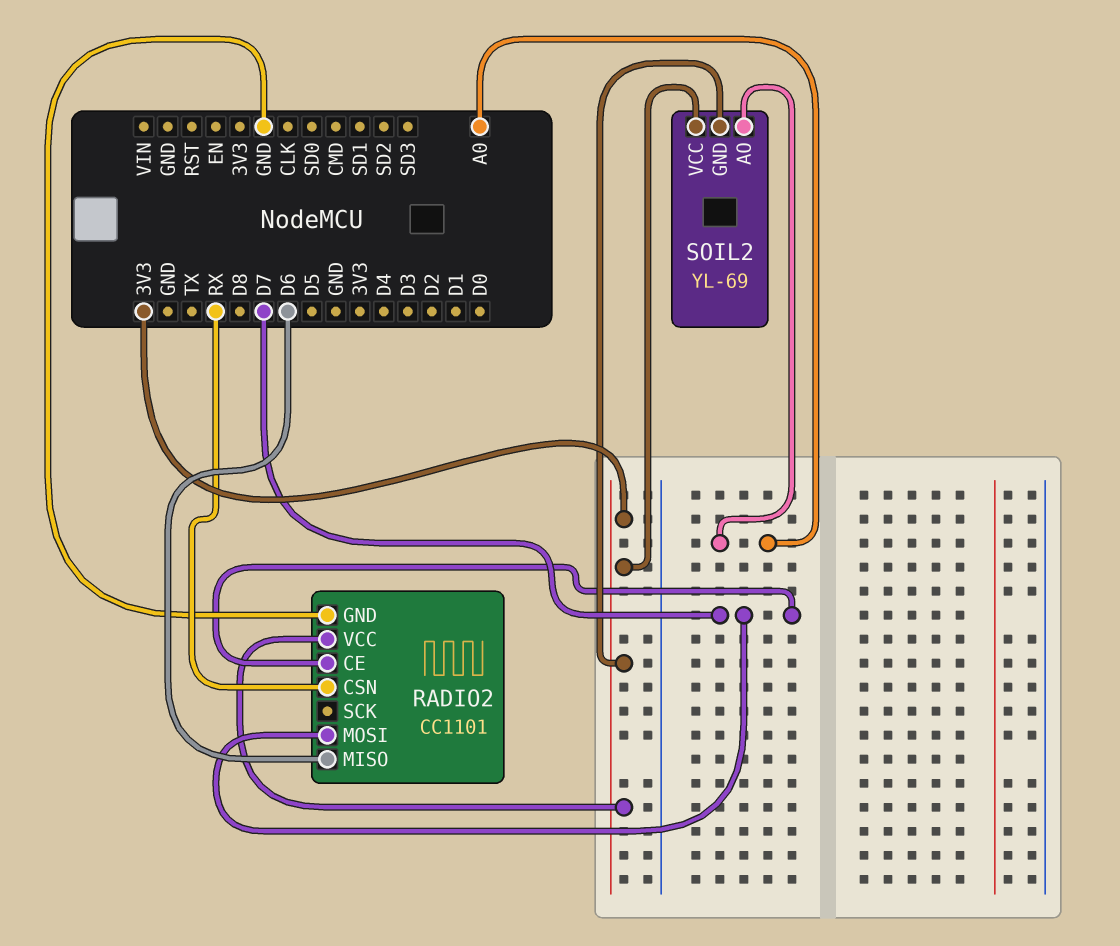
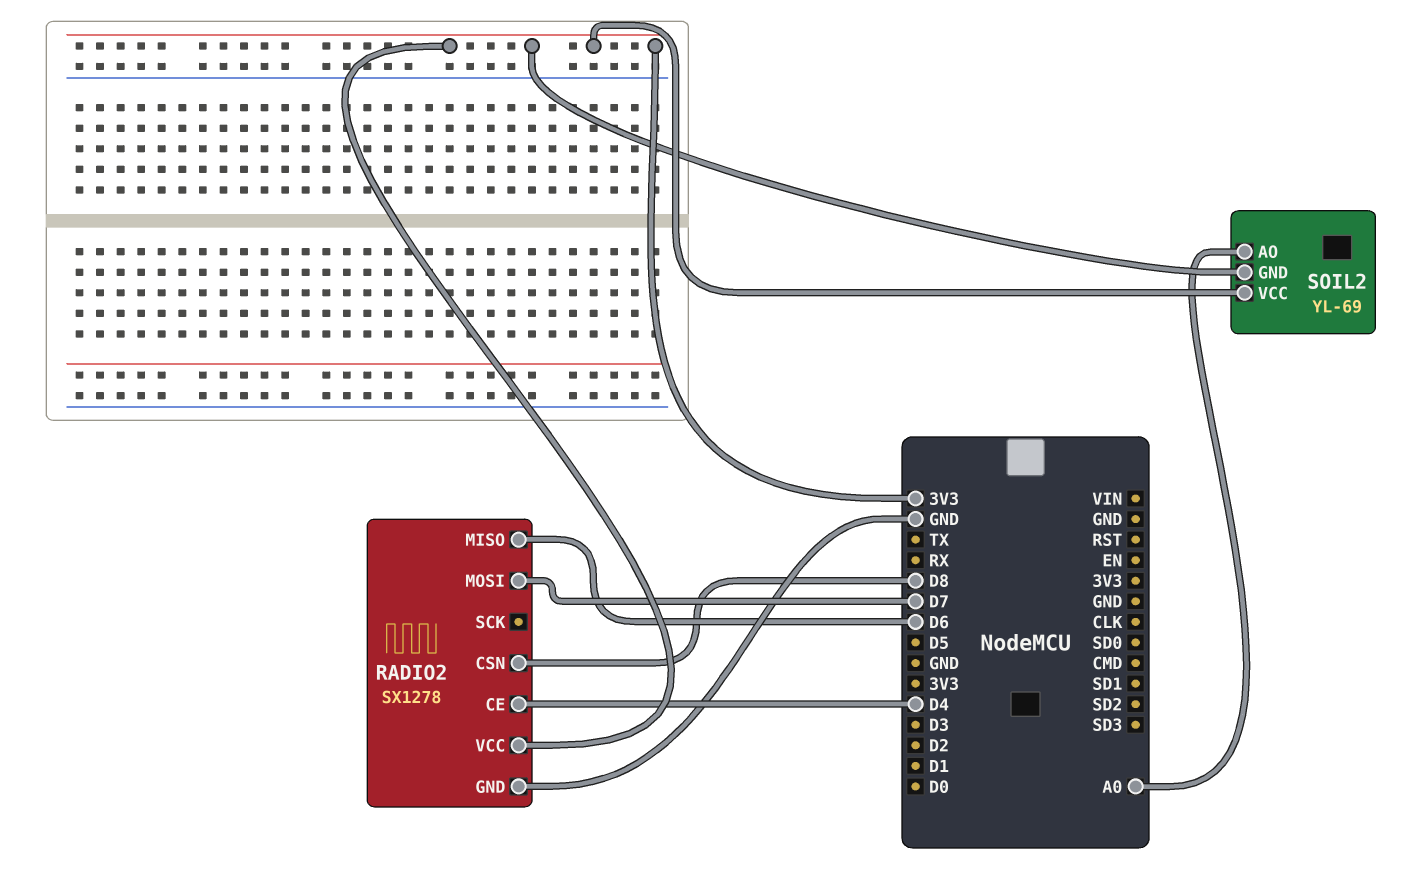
RADIO2: CC1101 -> SX1278
RADIO2 pin CE: D7 -> D4
RADIO2 pin CSN: RX -> D8

